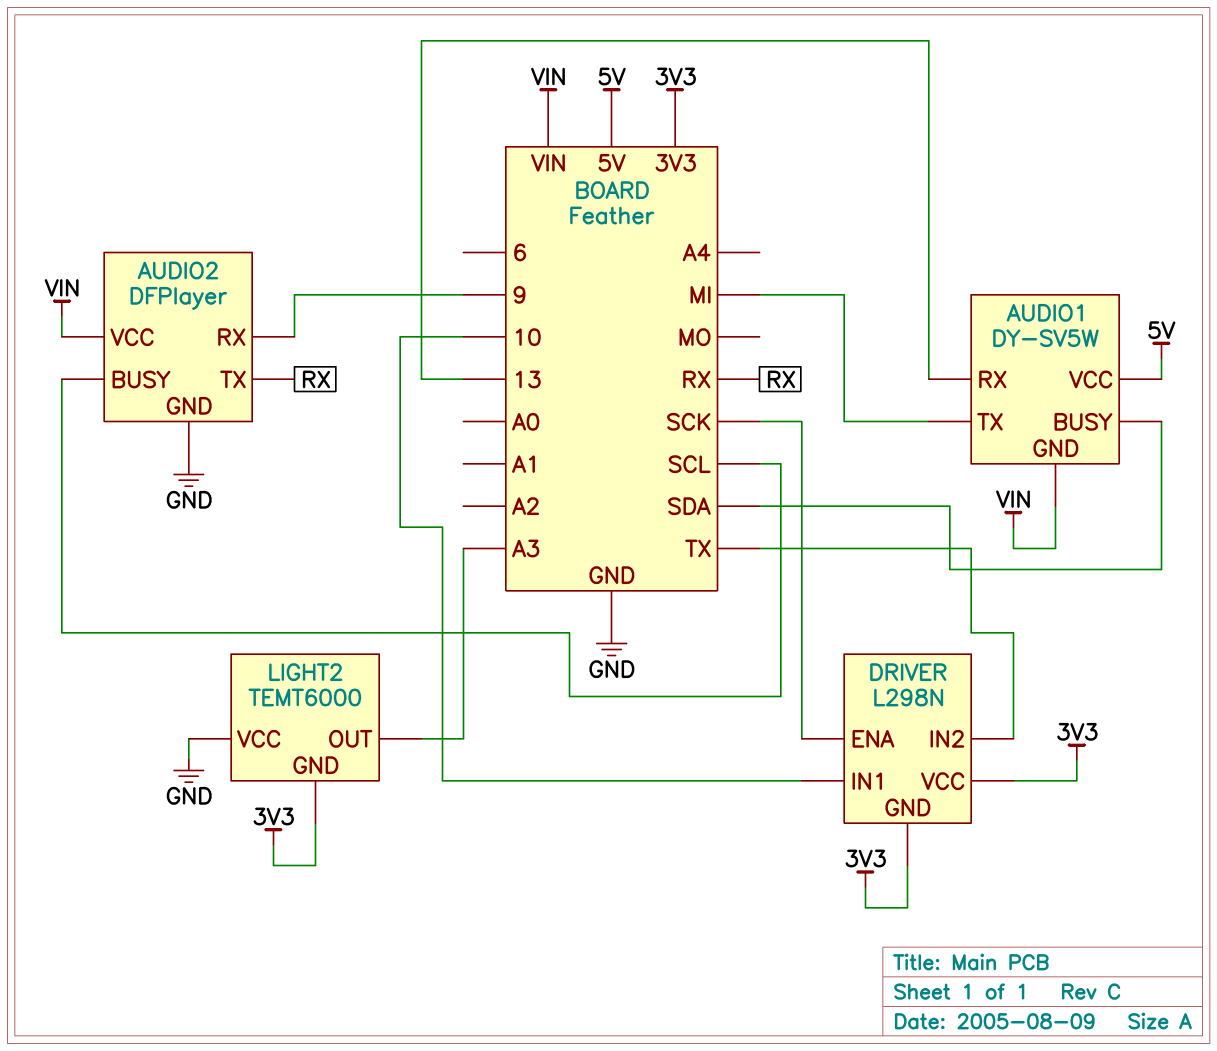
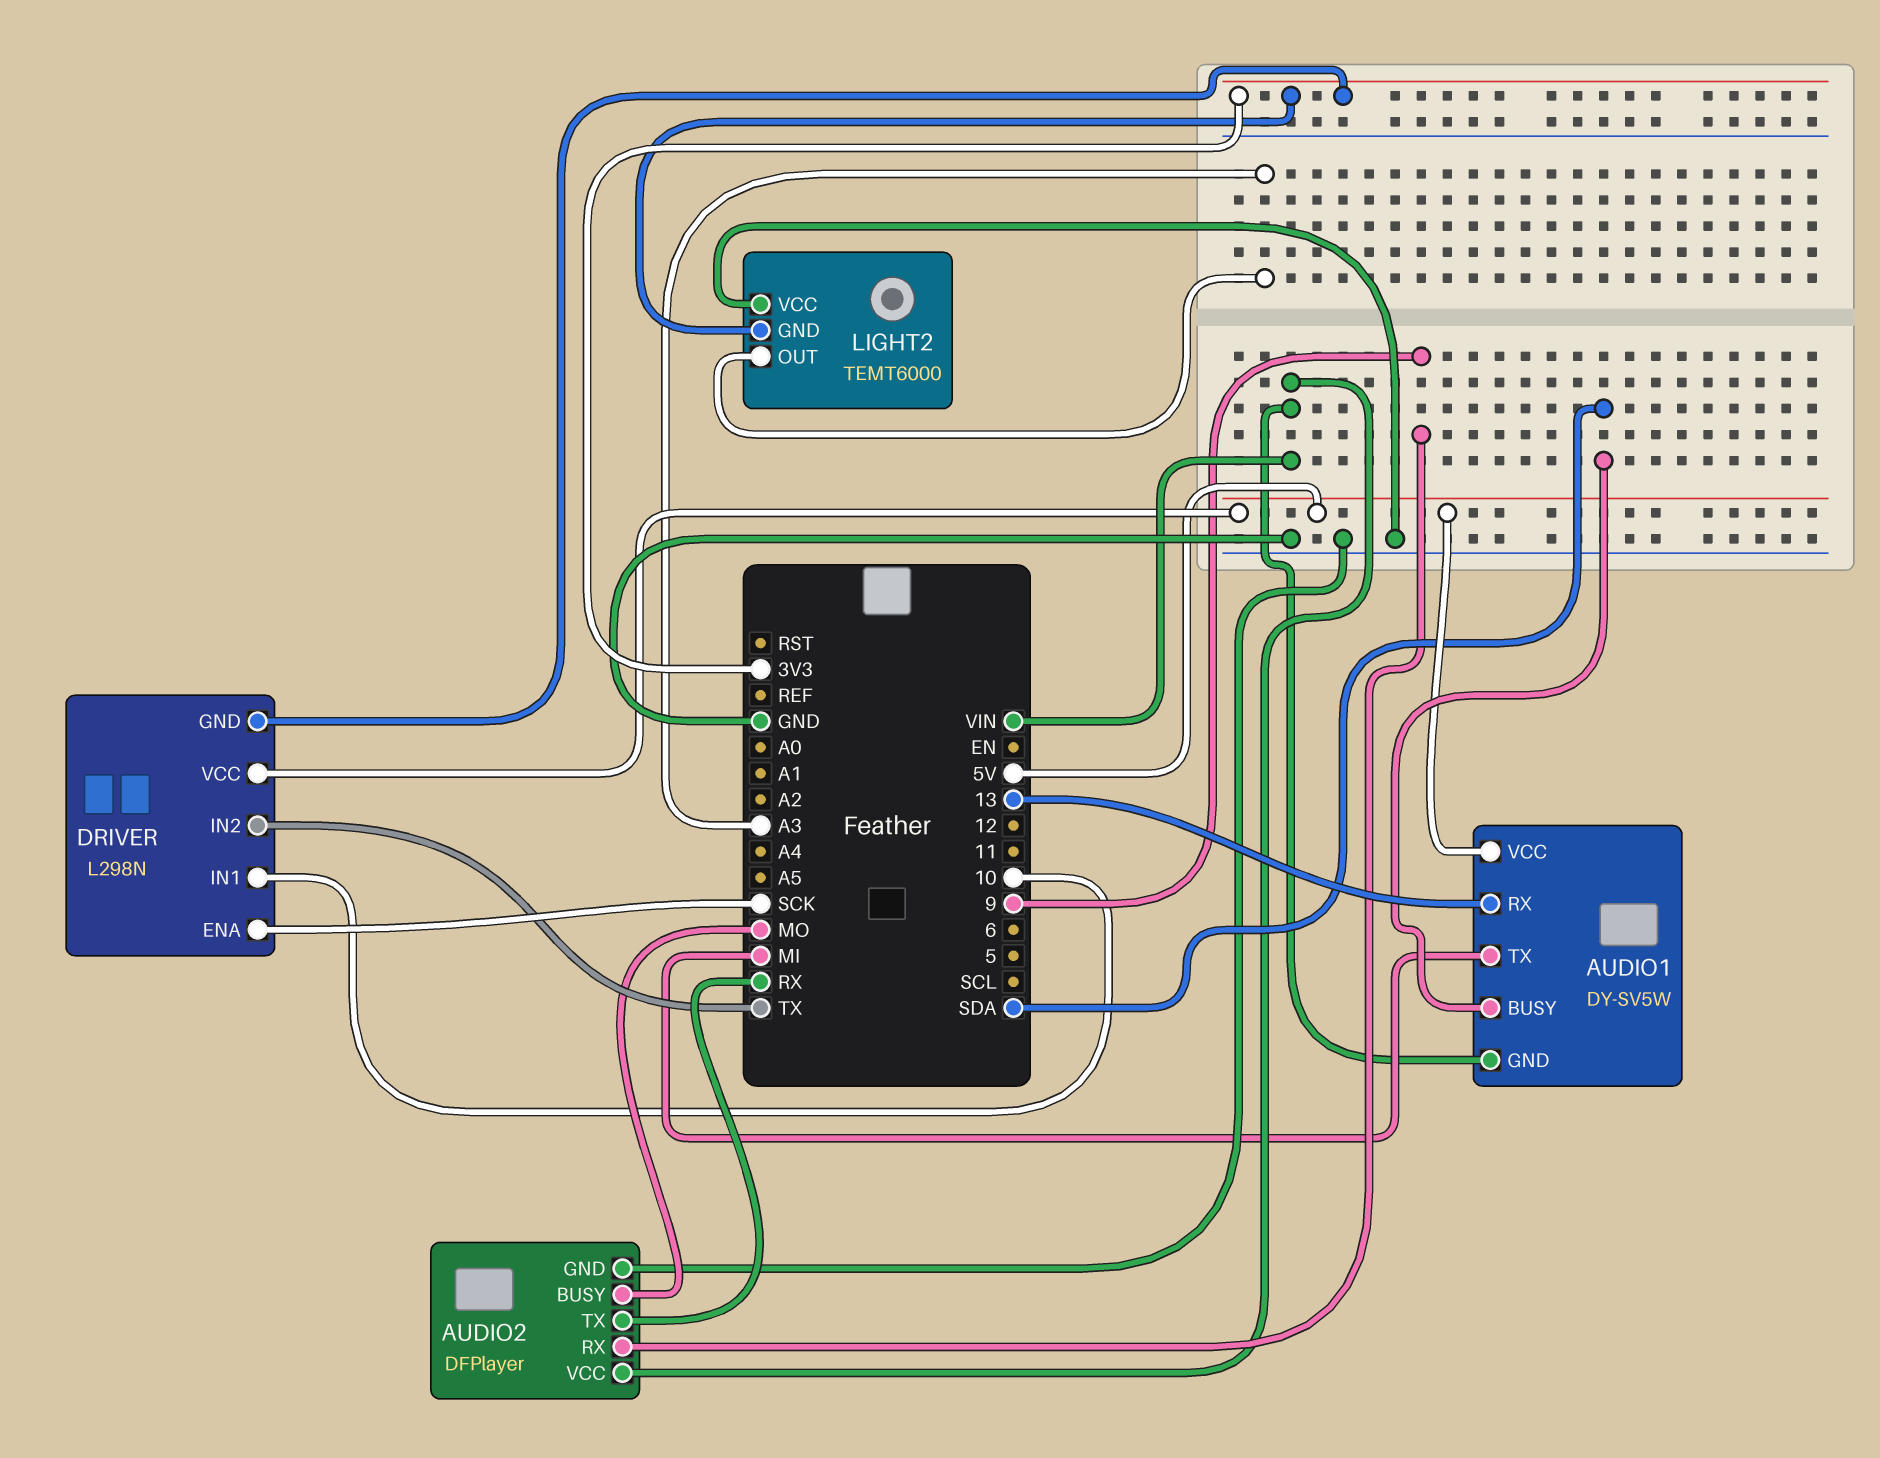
AUDIO2 pin BUSY: SCL -> MO
DRIVER pin VCC: 3V3 -> 5V

